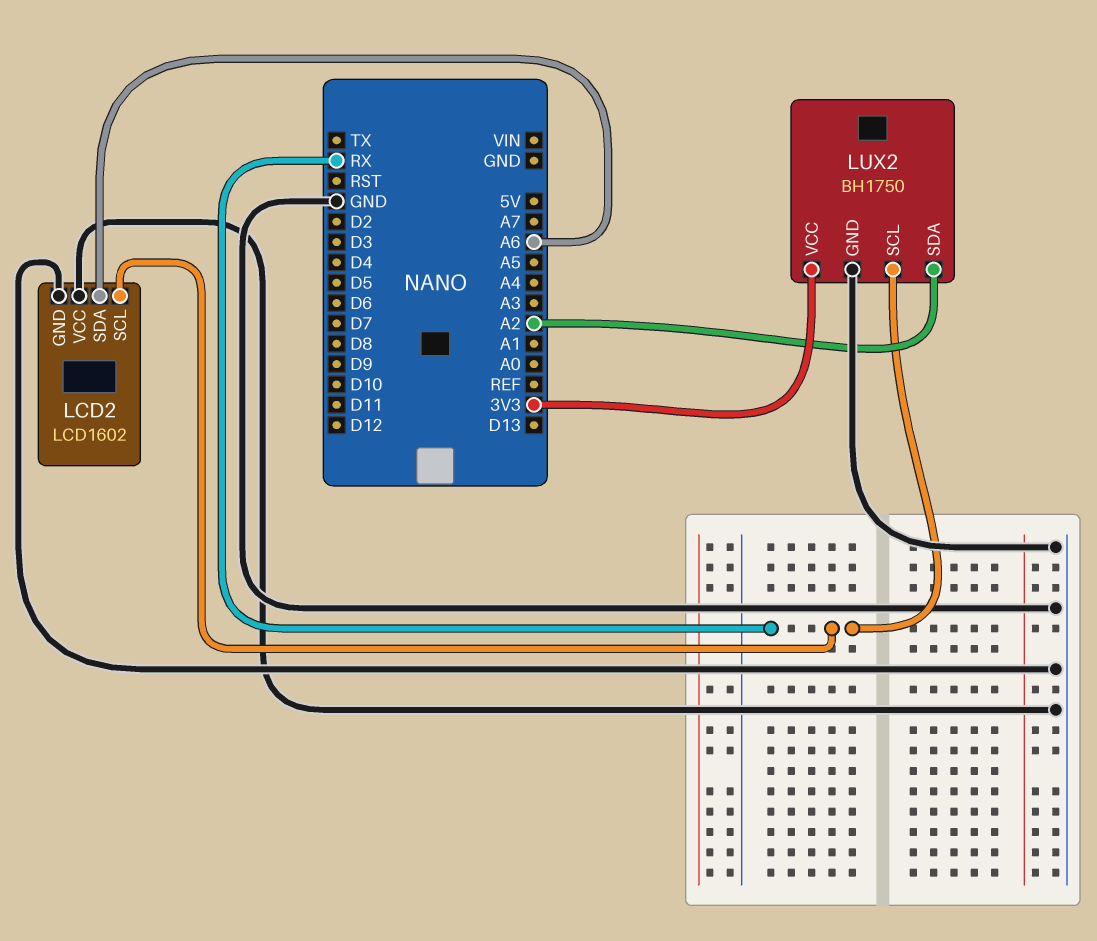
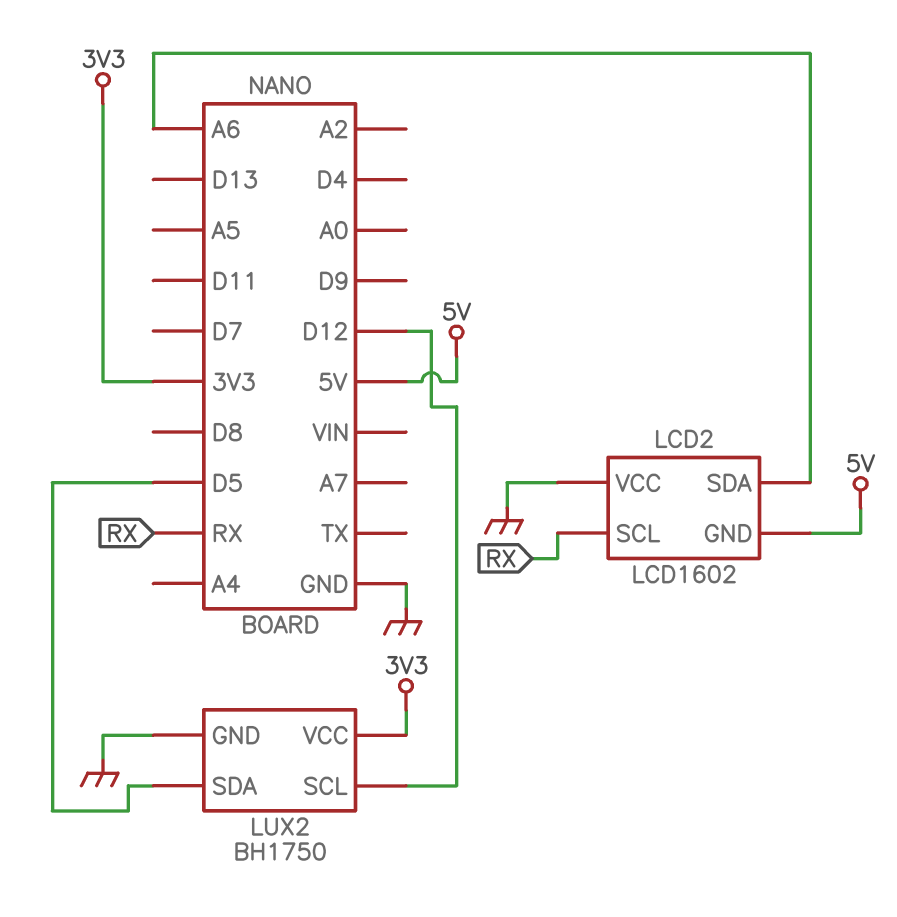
LCD2 pin GND: GND -> 5V
LUX2 pin SCL: RX -> D12
LUX2 pin SDA: A2 -> D5

